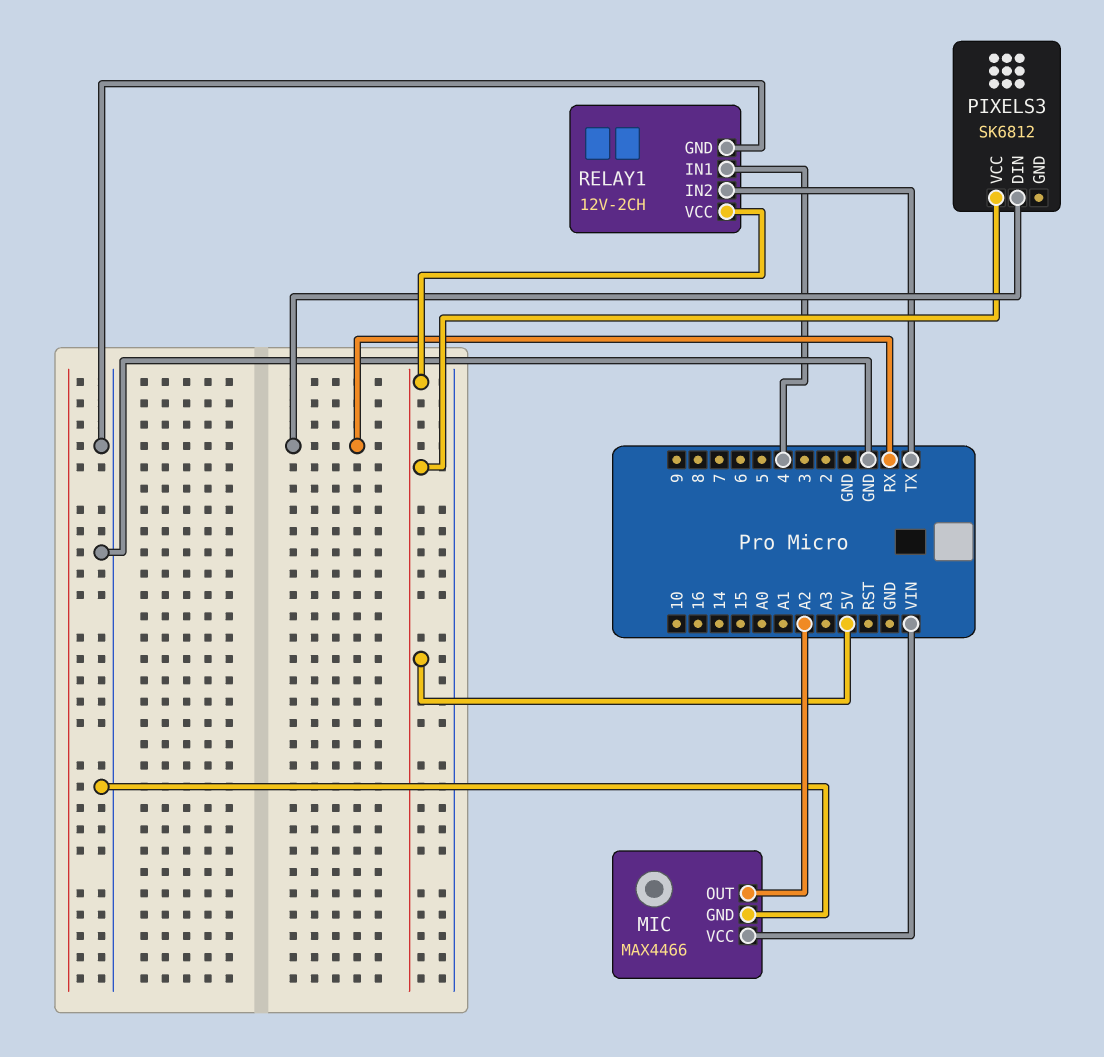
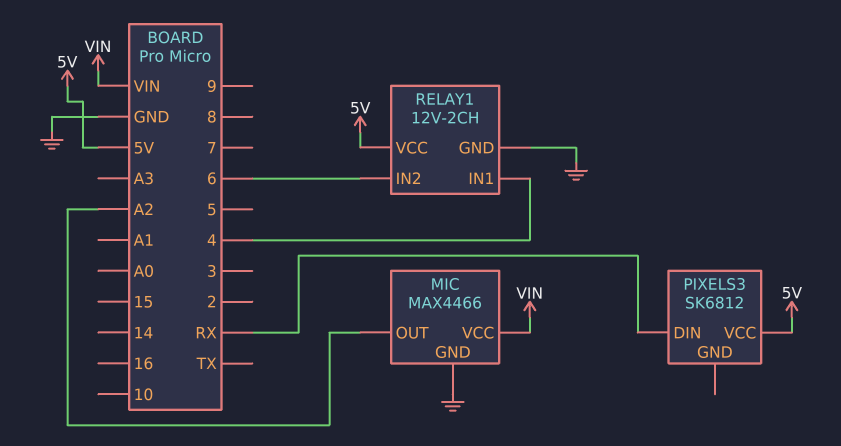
RELAY1 pin IN2: TX -> 6

